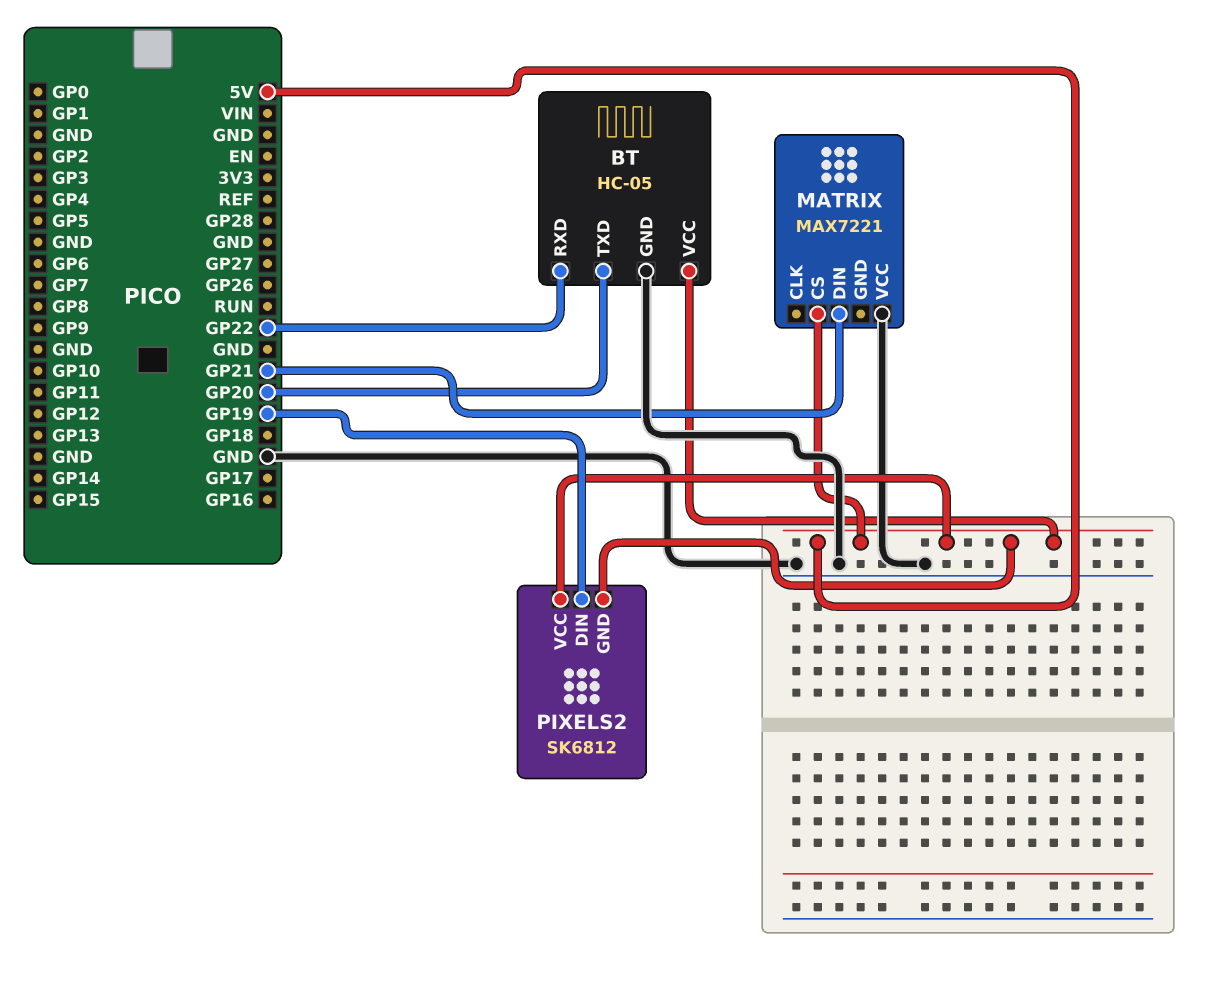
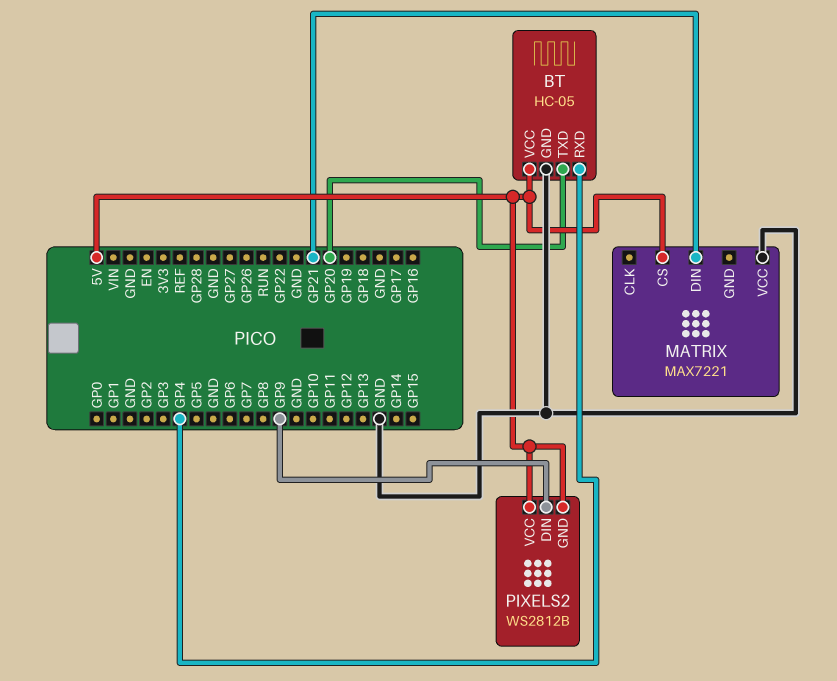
BT pin RXD: GP22 -> GP4
PIXELS2: SK6812 -> WS2812B
PIXELS2 pin DIN: GP19 -> GP9

